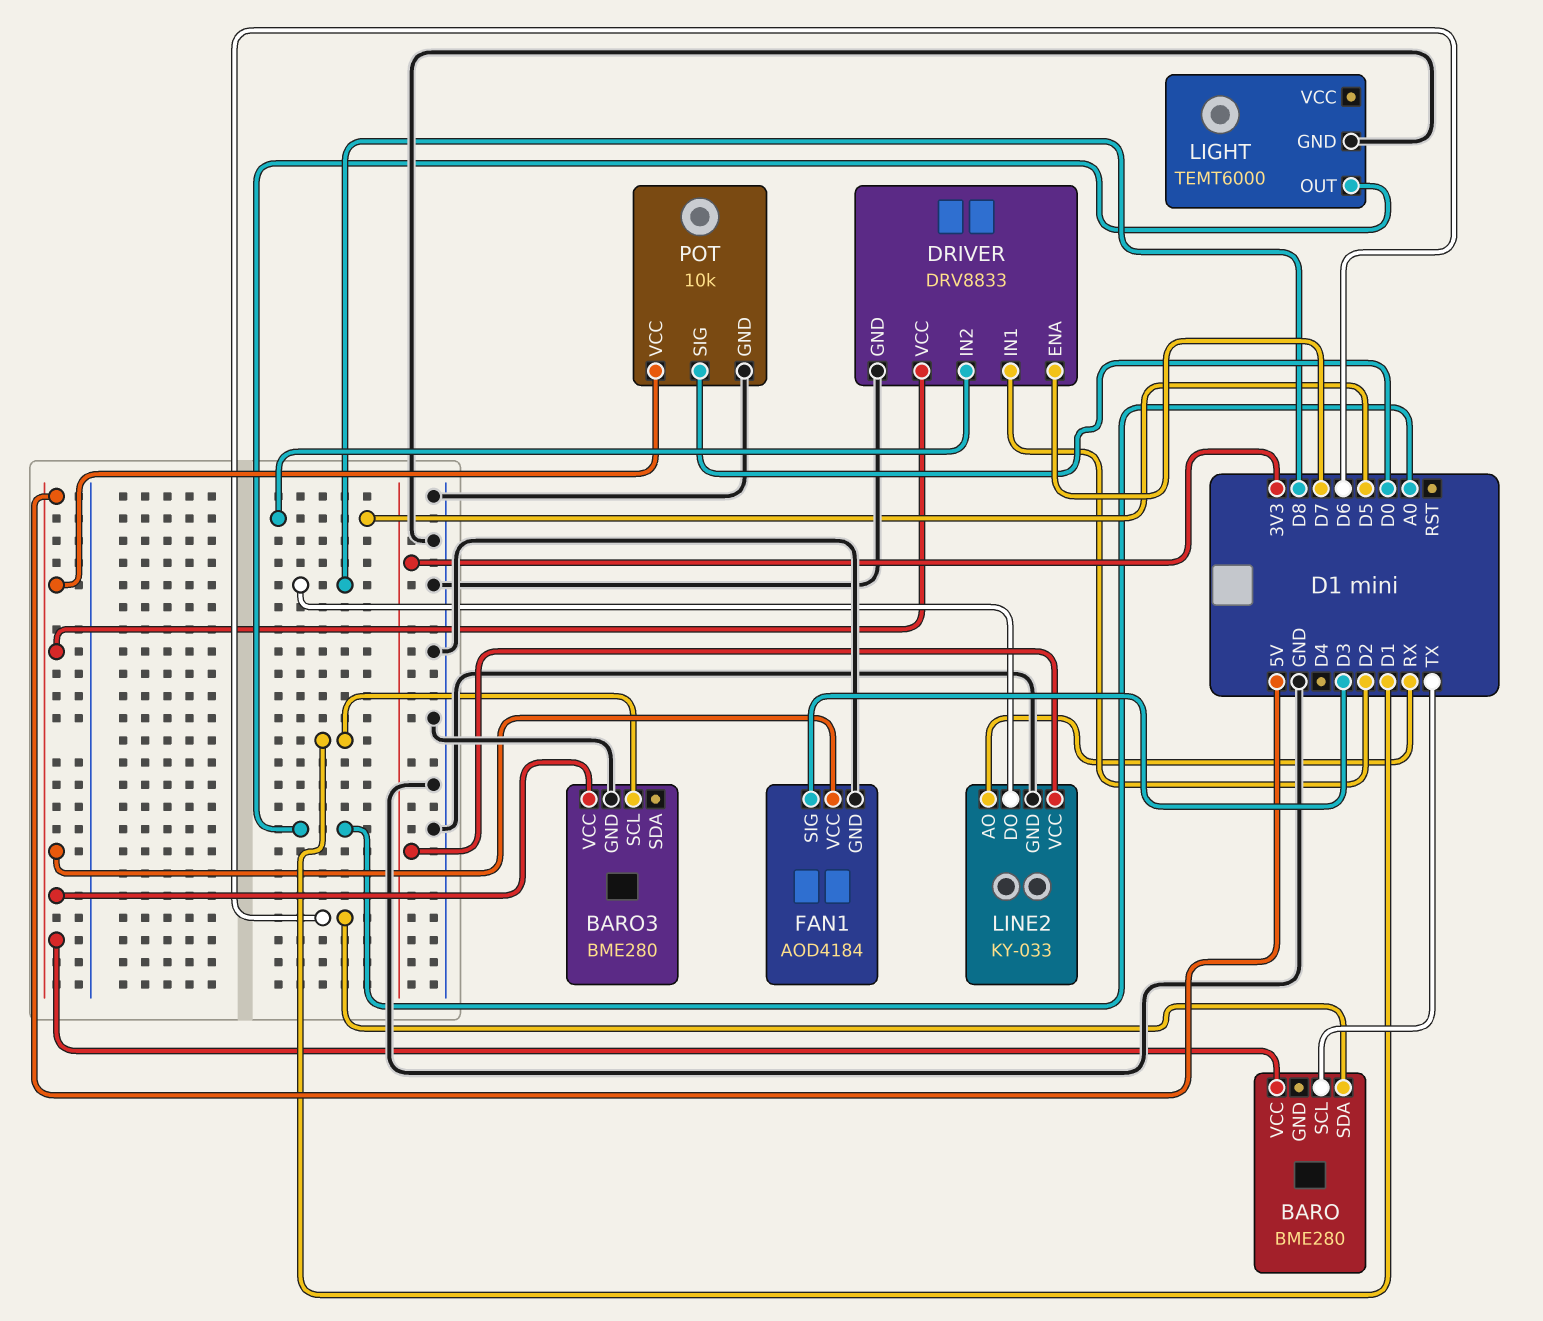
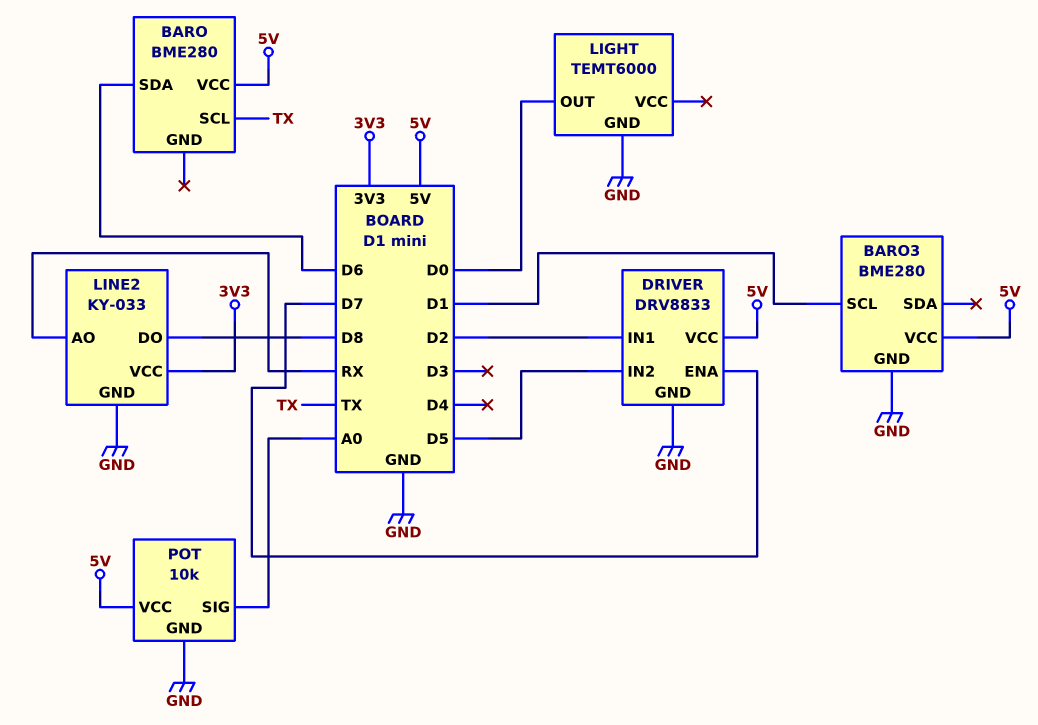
FAN1: AOD4184 -> none
FAN1 pin GND: GND -> none
FAN1 pin SIG: D3 -> none
FAN1 pin VCC: 5V -> none
LIGHT pin OUT: A0 -> D0
POT pin SIG: D0 -> A0

